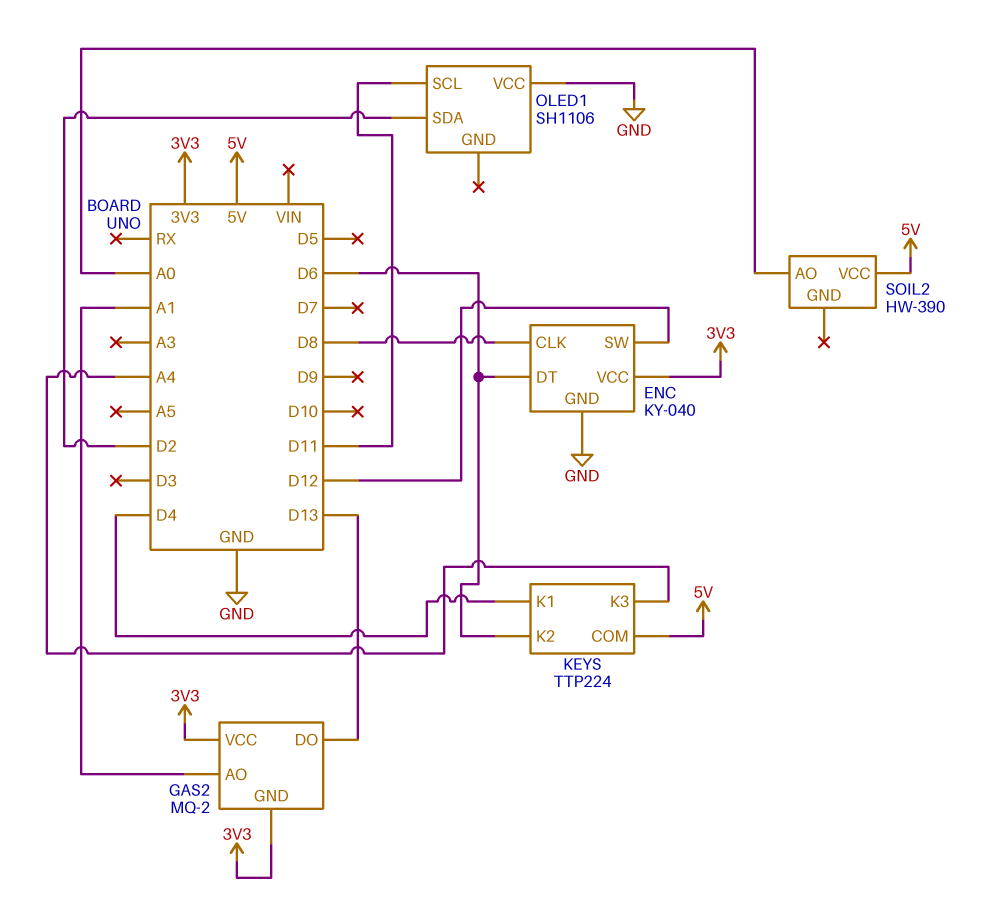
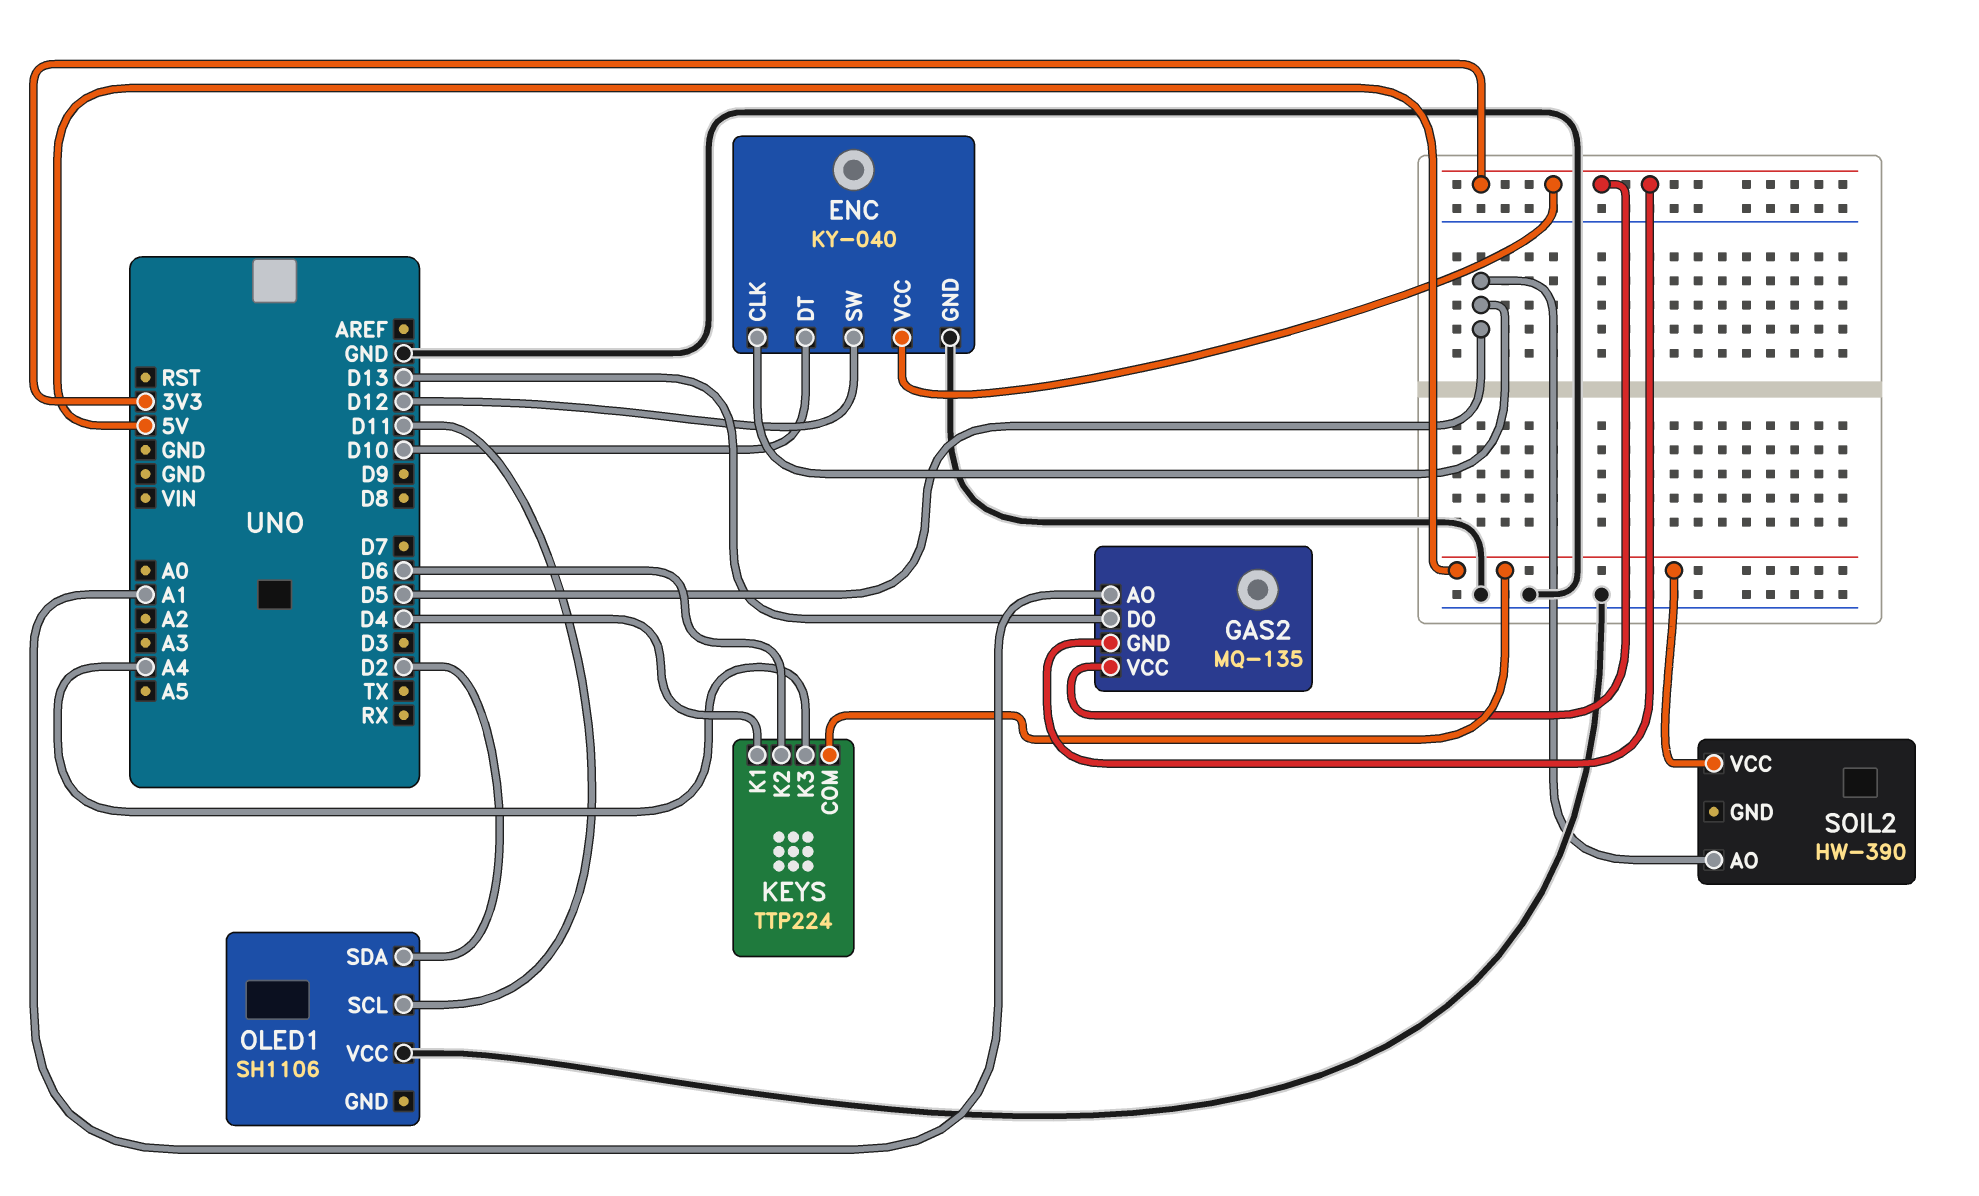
ENC pin CLK: D8 -> D5
ENC pin DT: D6 -> D10
GAS2: MQ-2 -> MQ-135
SOIL2 pin AO: A0 -> D5

